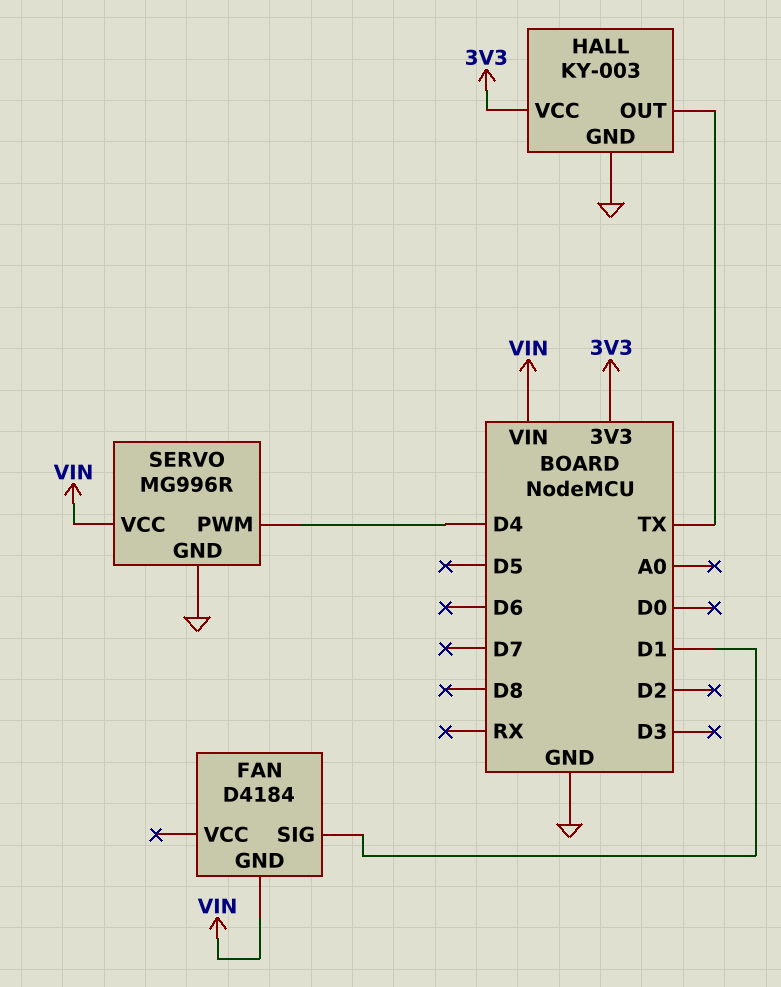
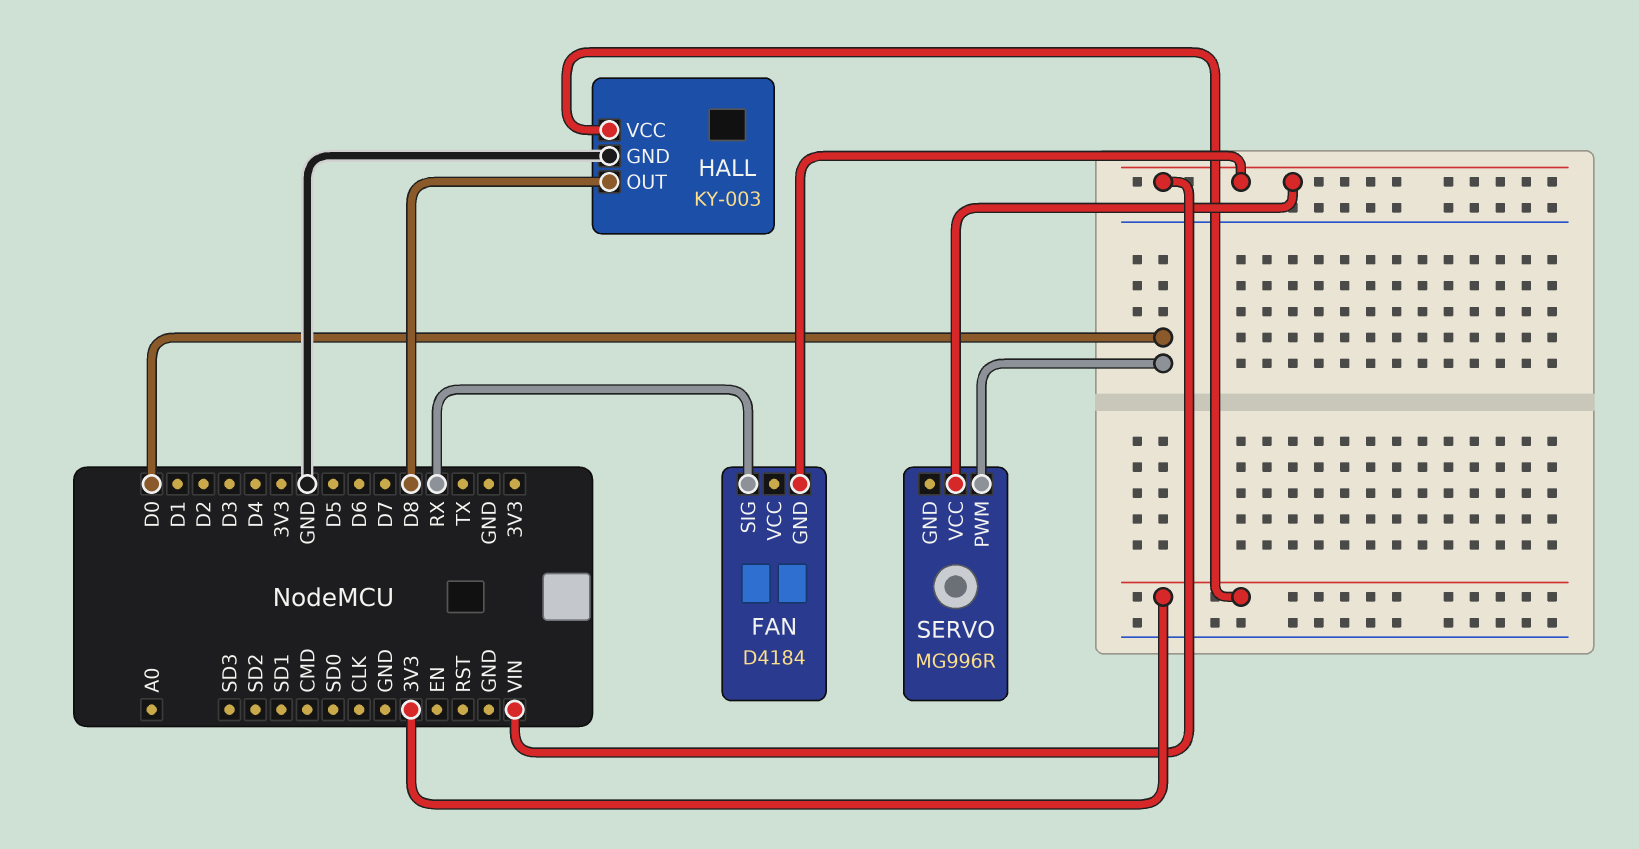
FAN pin SIG: D1 -> RX
HALL pin OUT: TX -> D8
SERVO pin GND: GND -> none
SERVO pin PWM: D4 -> D0

